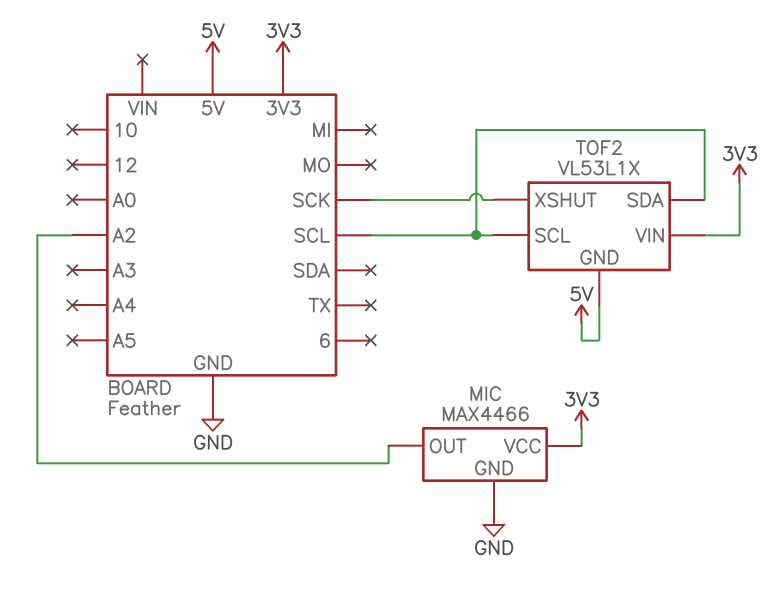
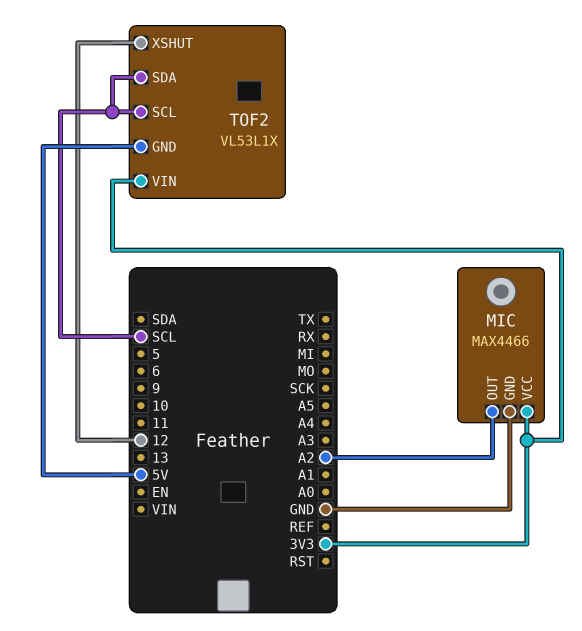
TOF2 pin XSHUT: SCK -> 12

